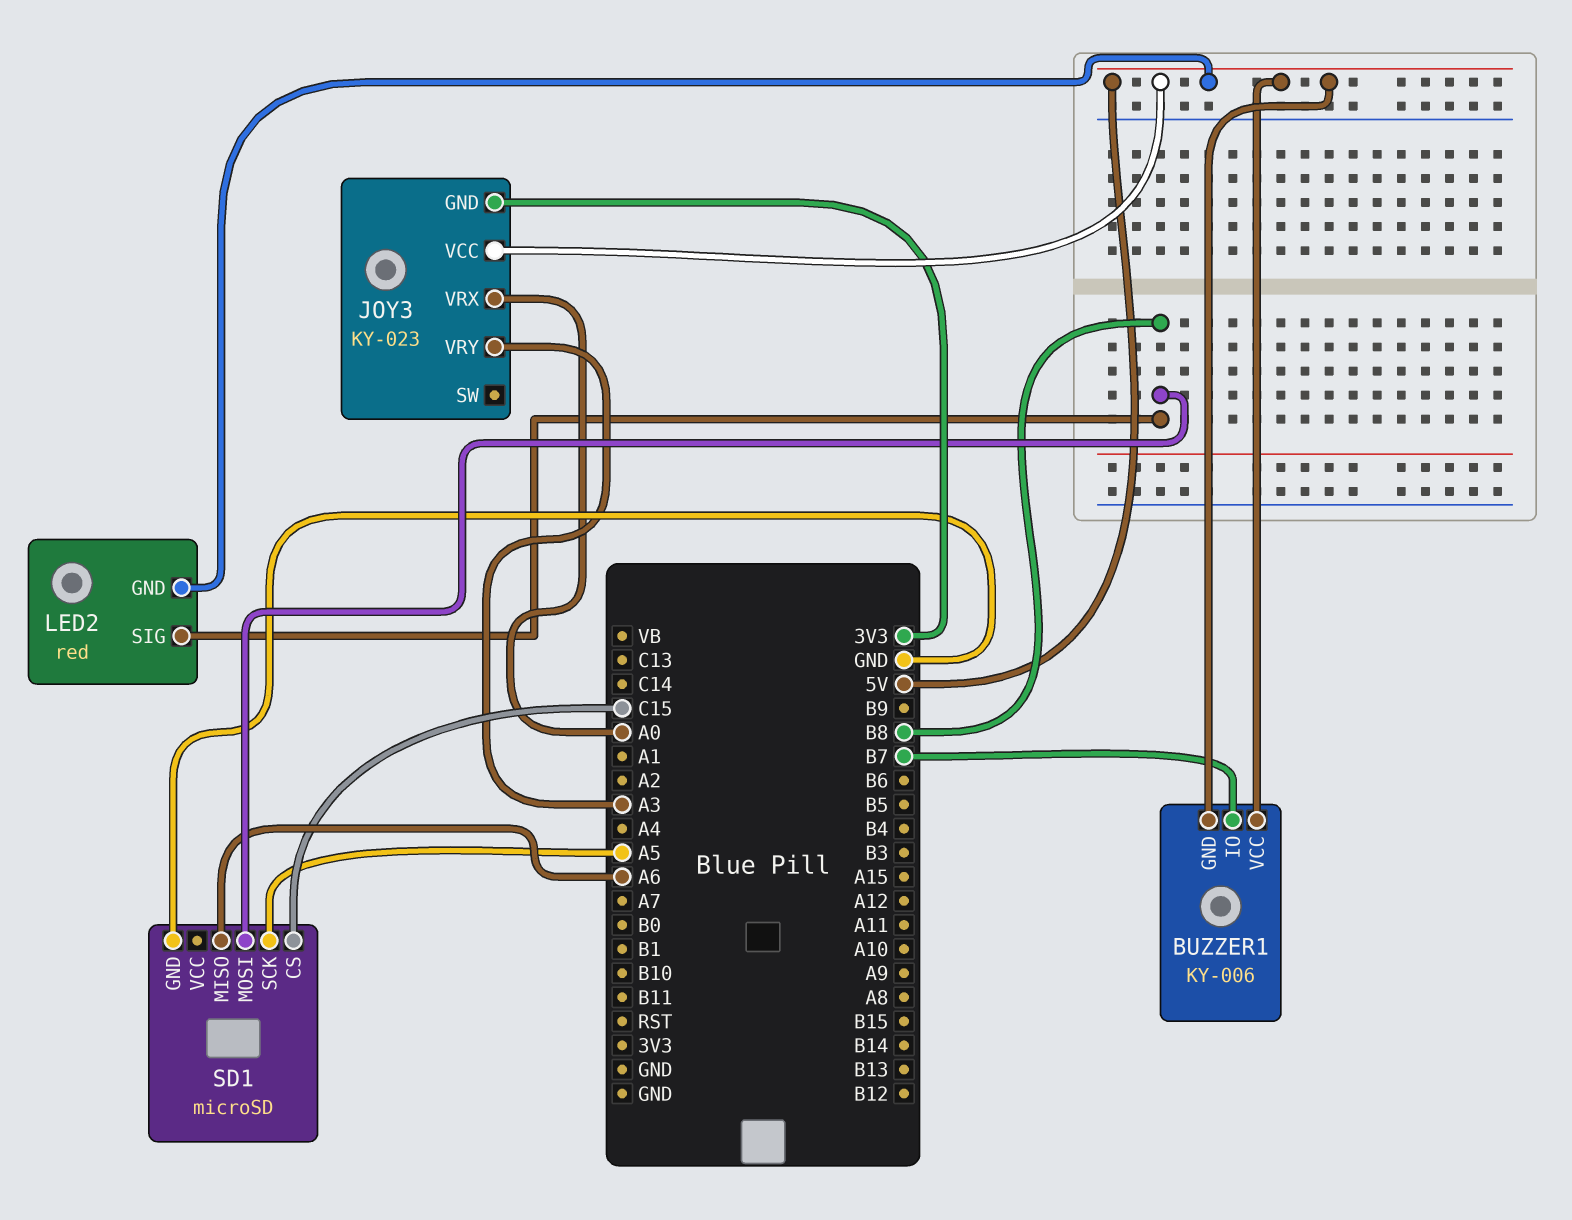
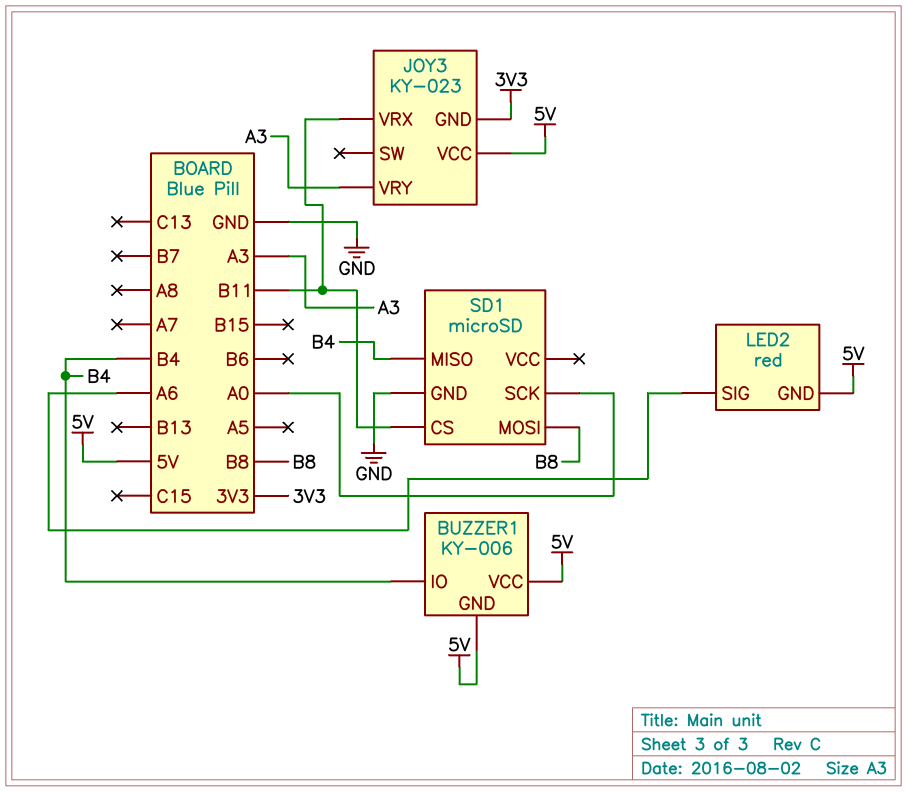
BUZZER1 pin IO: B7 -> B4
JOY3 pin VRX: A0 -> B11
LED2 pin SIG: B8 -> A6
SD1 pin CS: C15 -> B11
SD1 pin MISO: A6 -> B4
SD1 pin SCK: A5 -> A0

